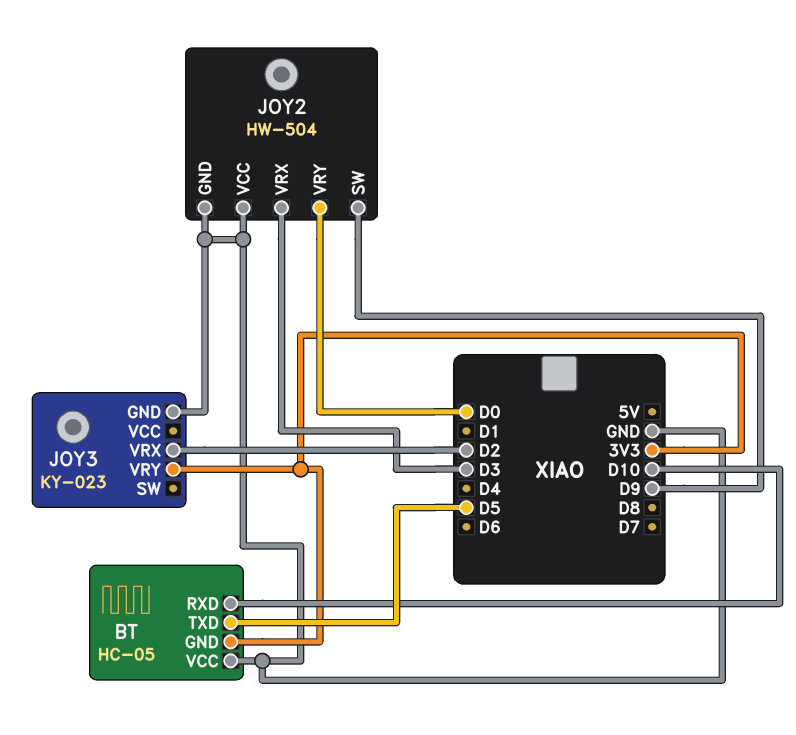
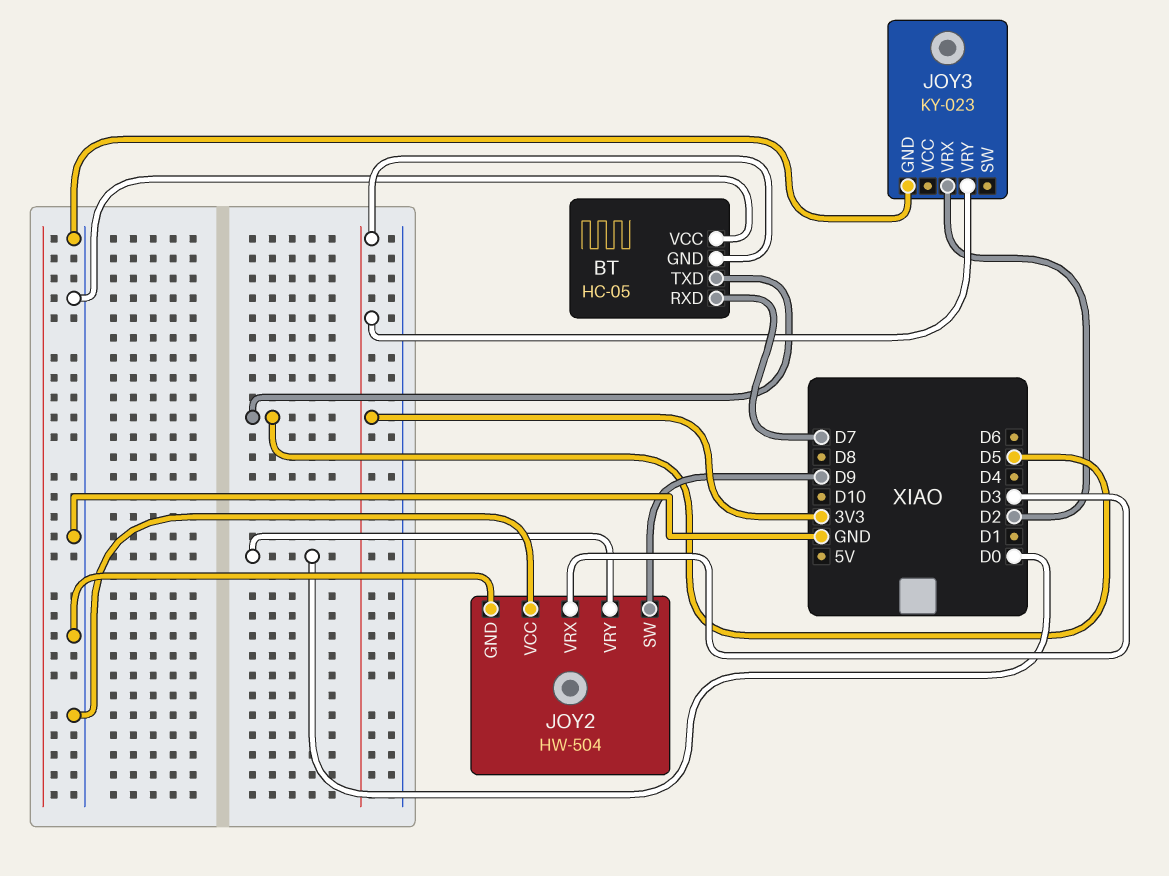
BT pin RXD: D10 -> D7

